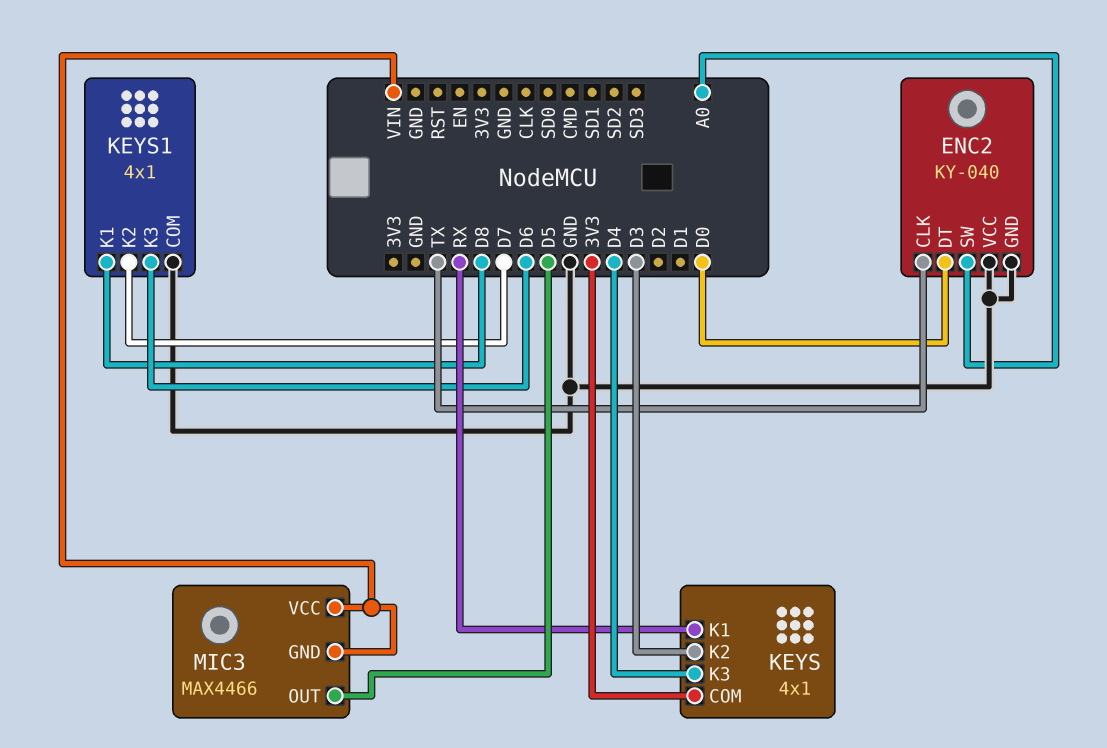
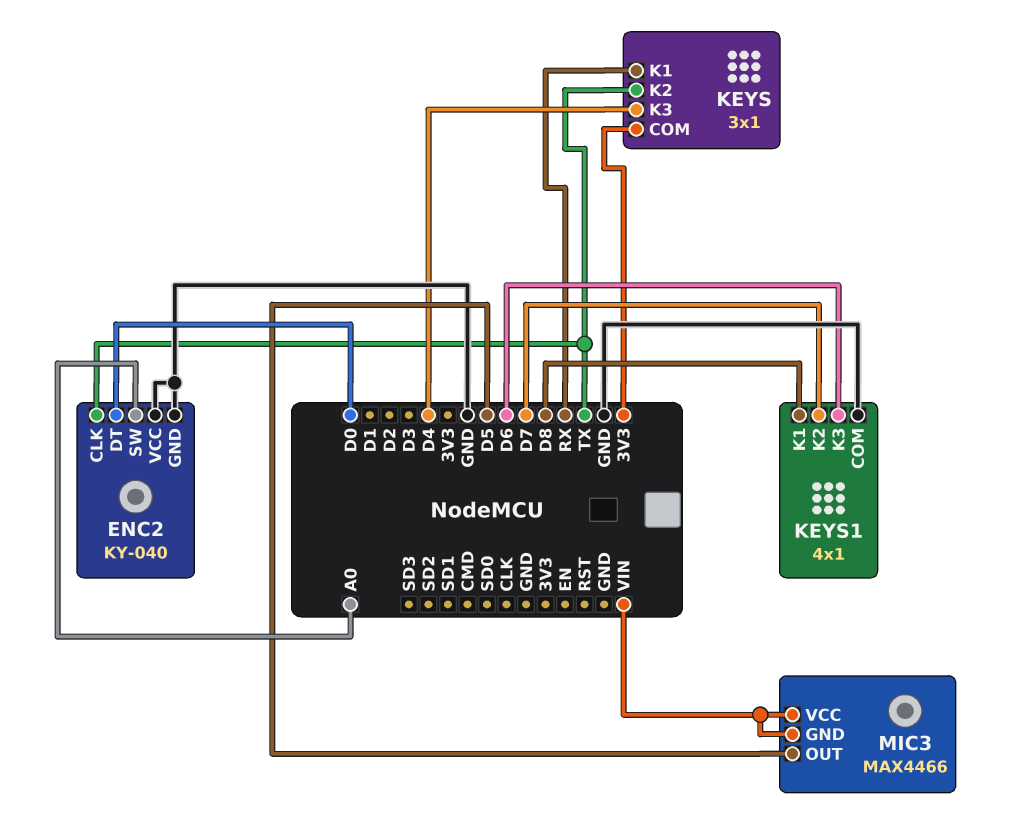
KEYS: 4x1 -> 3x1
KEYS pin K2: D3 -> TX

